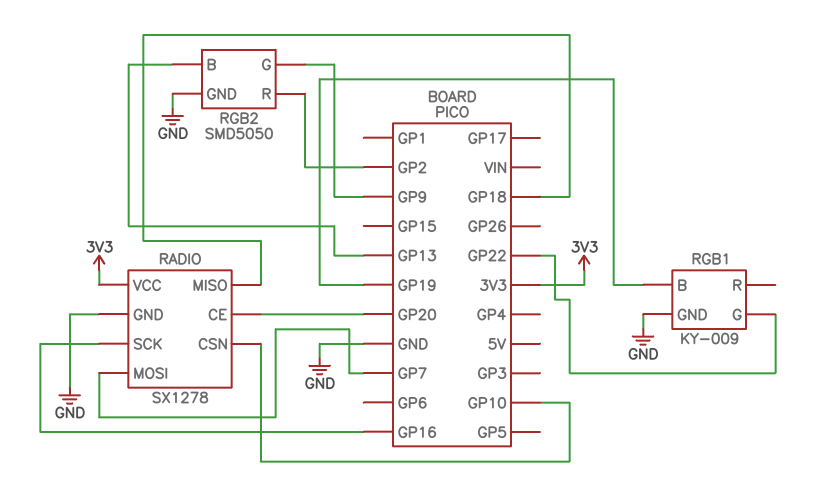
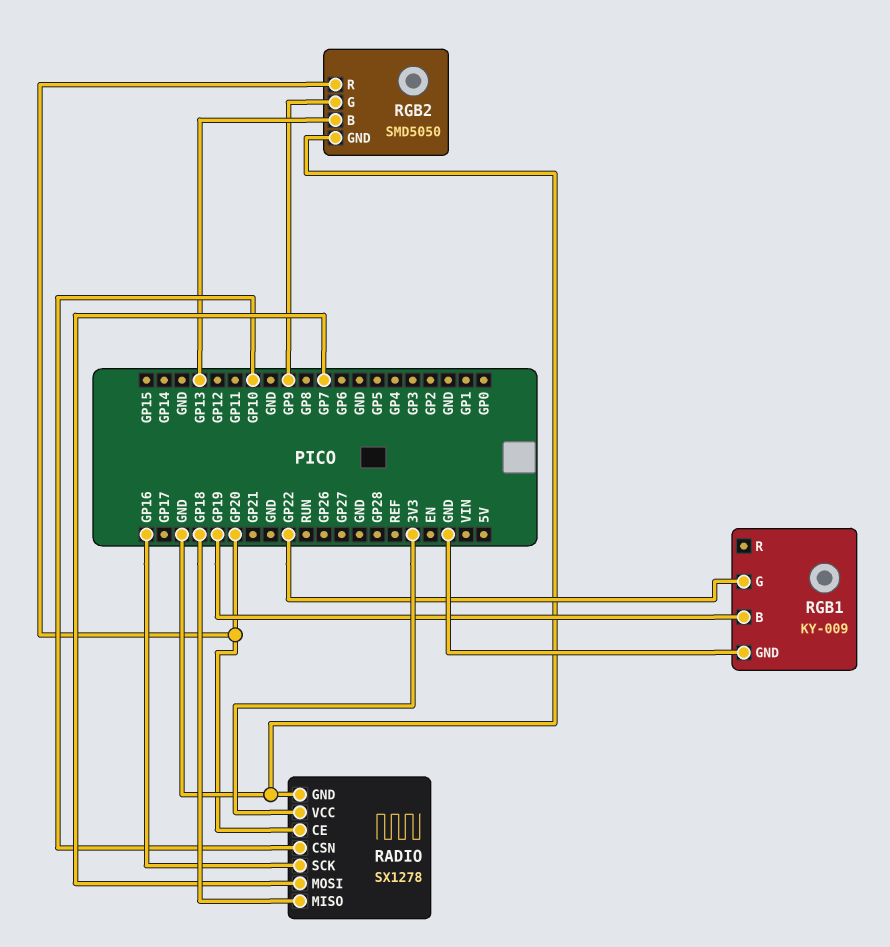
RGB2 pin R: GP2 -> GP20

